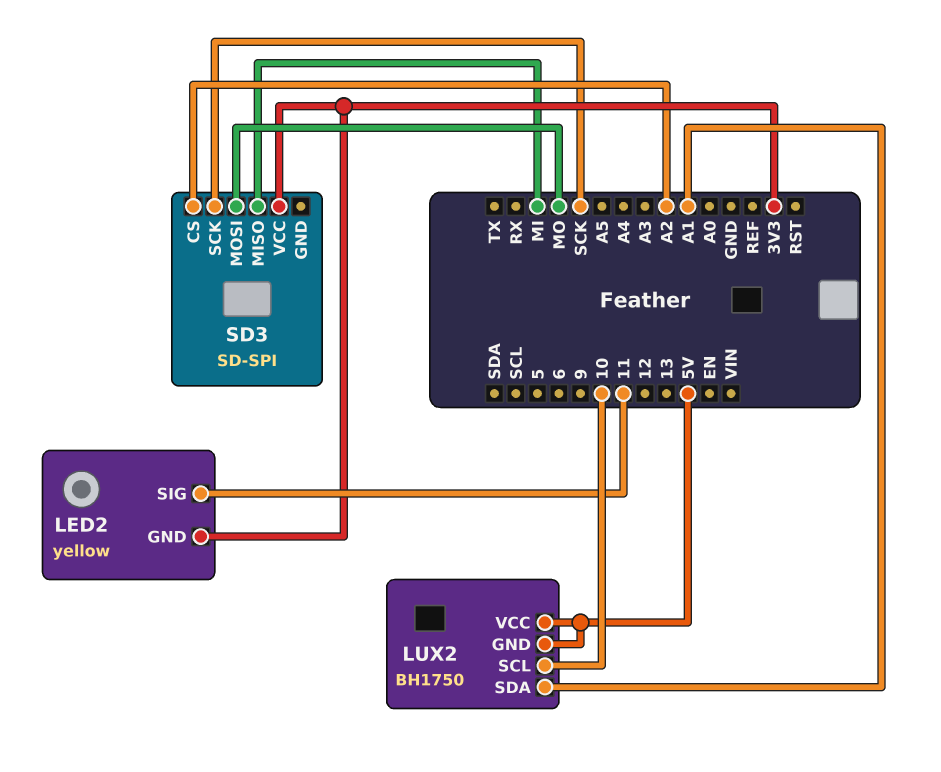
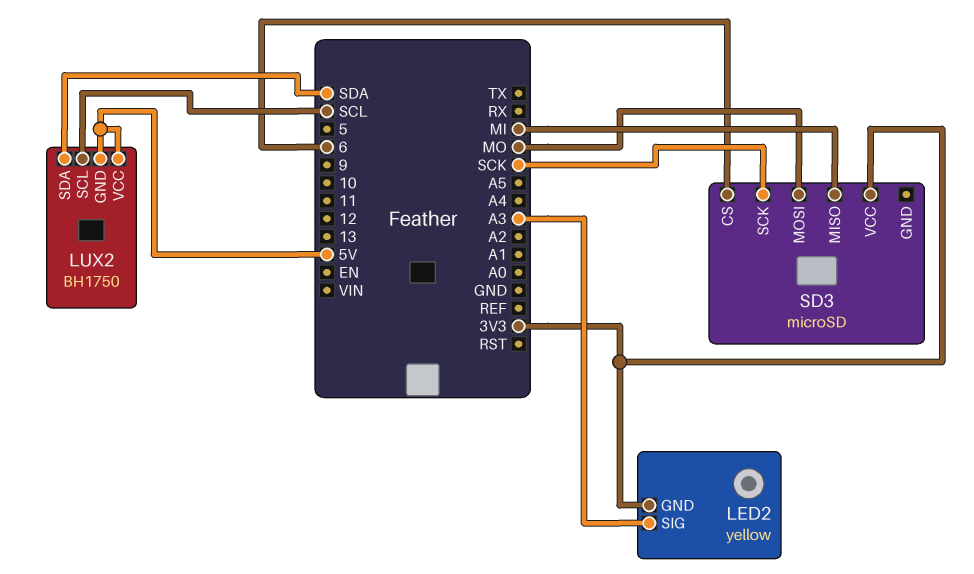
LED2 pin SIG: 11 -> A3
LUX2 pin SCL: 10 -> SCL
LUX2 pin SDA: A1 -> SDA
SD3: SD-SPI -> microSD
SD3 pin CS: A2 -> 6

